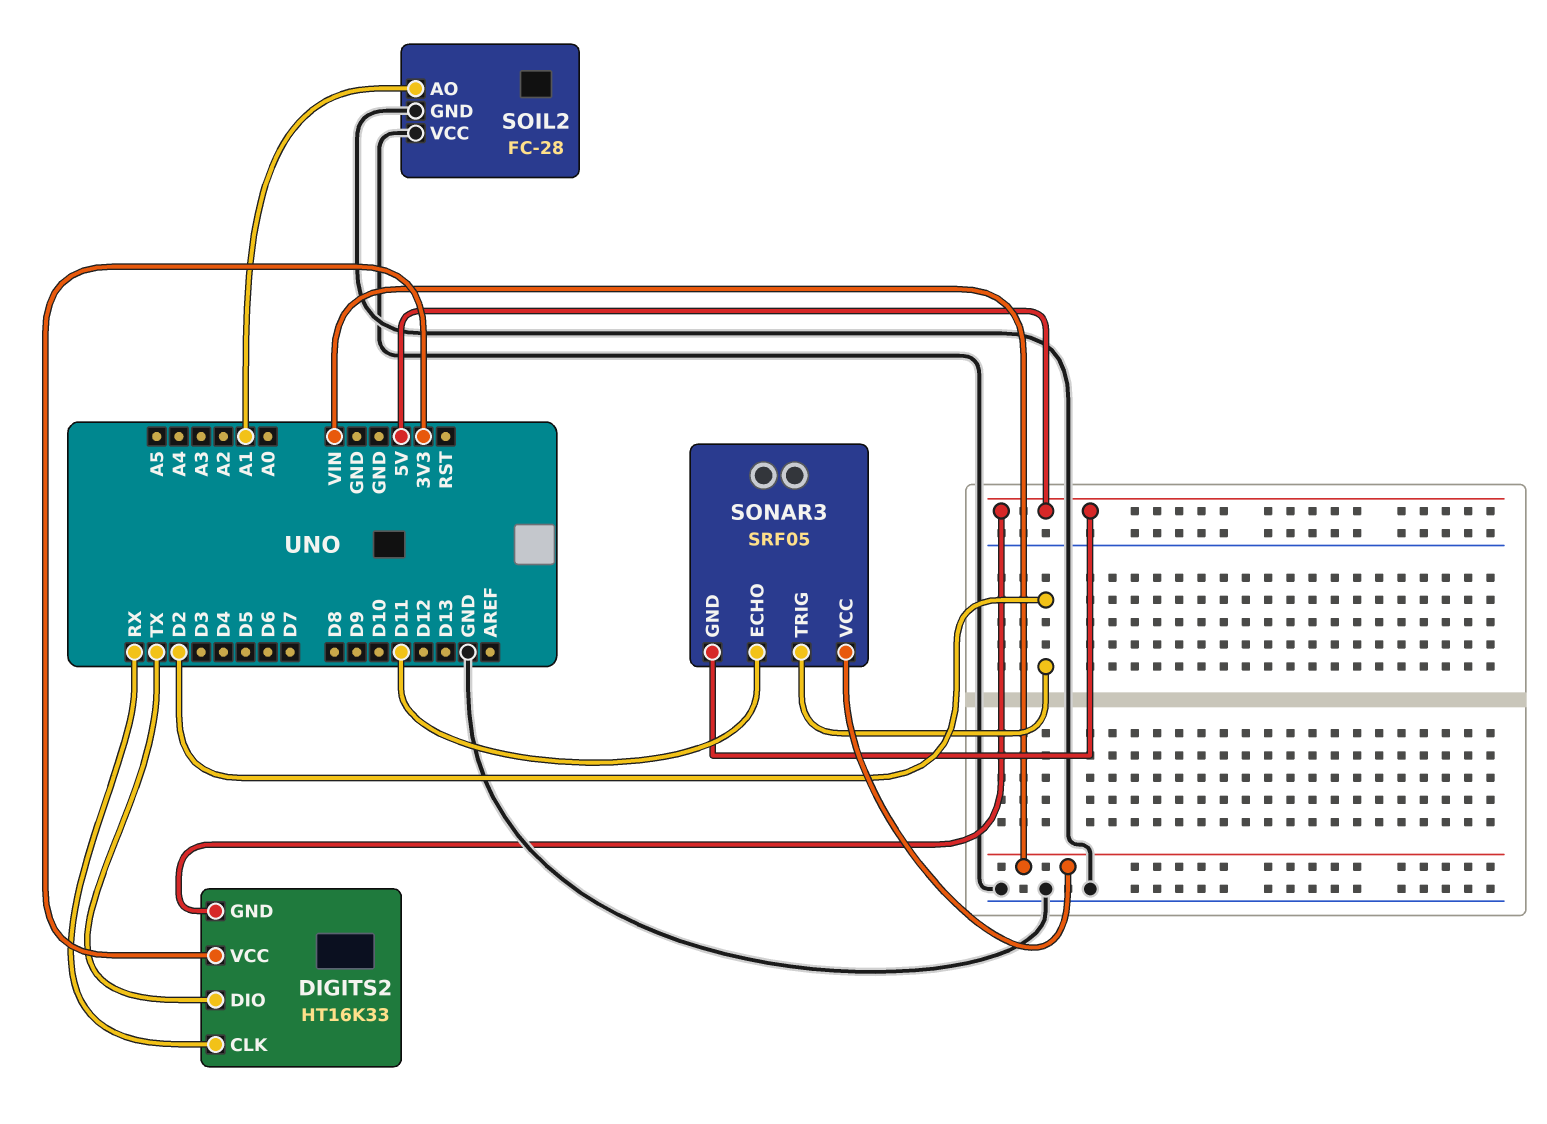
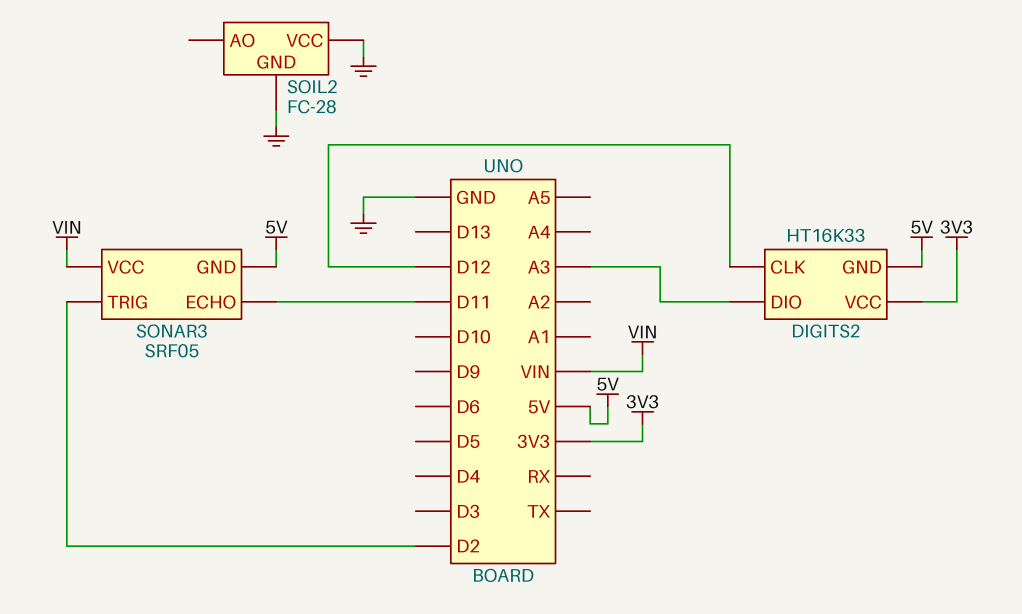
DIGITS2 pin CLK: RX -> D12
DIGITS2 pin DIO: TX -> A3
SOIL2 pin AO: A1 -> none

